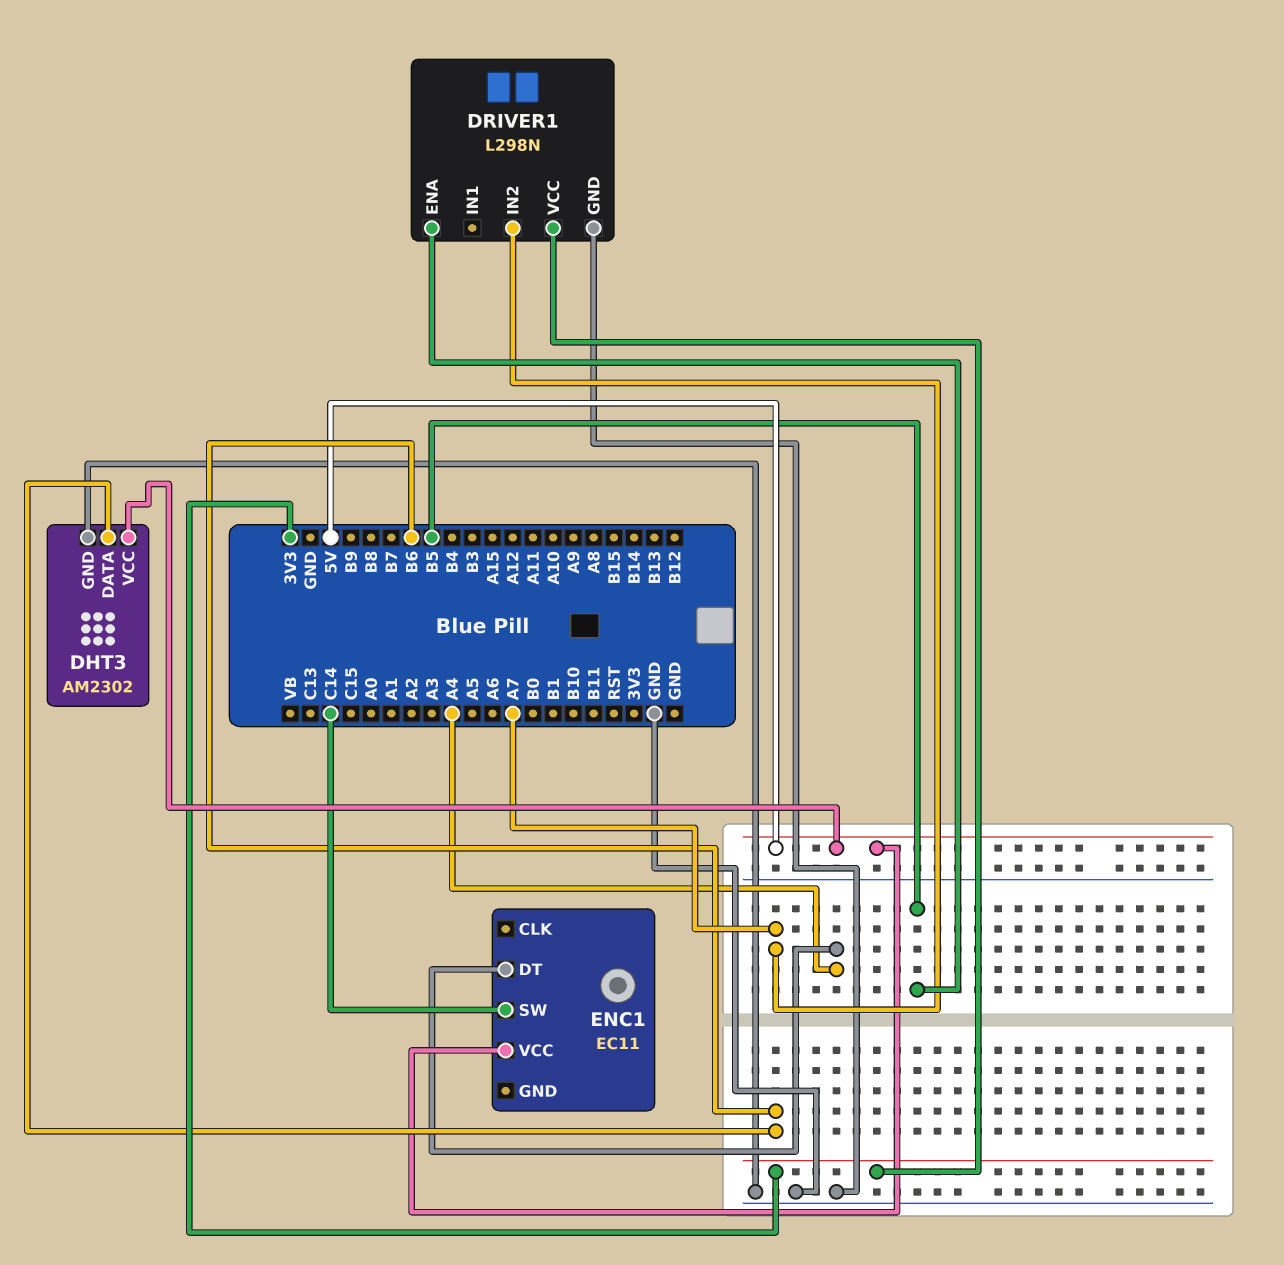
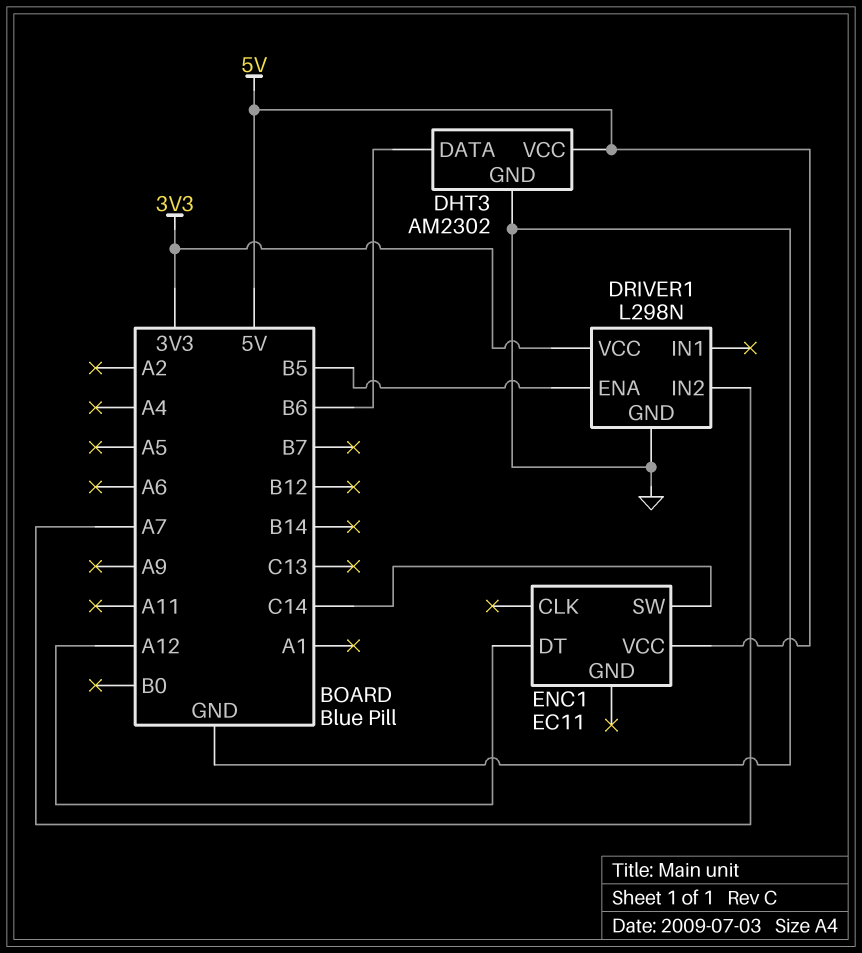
ENC1 pin DT: A4 -> A12

